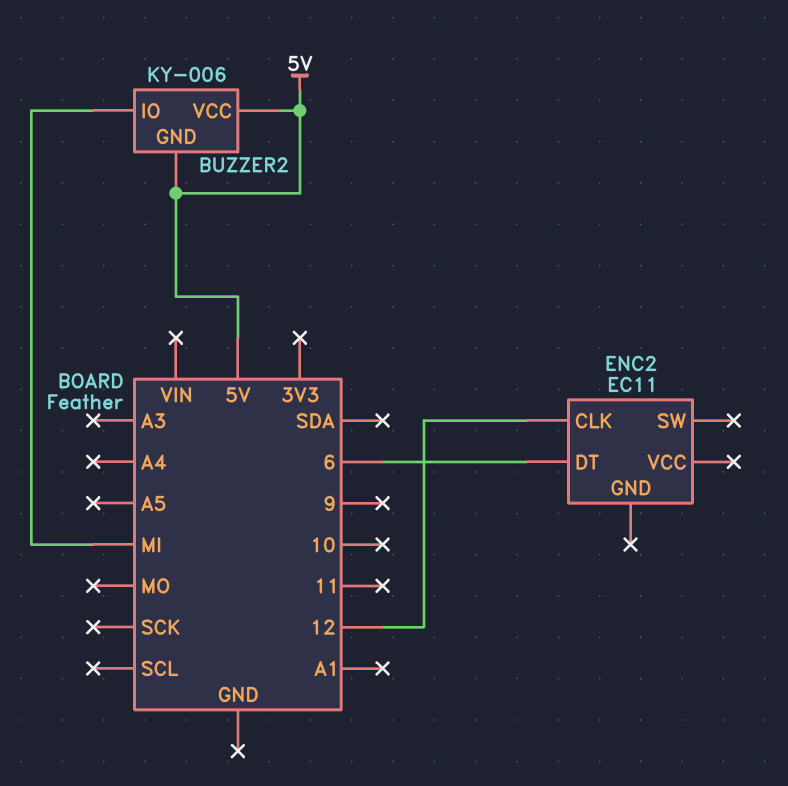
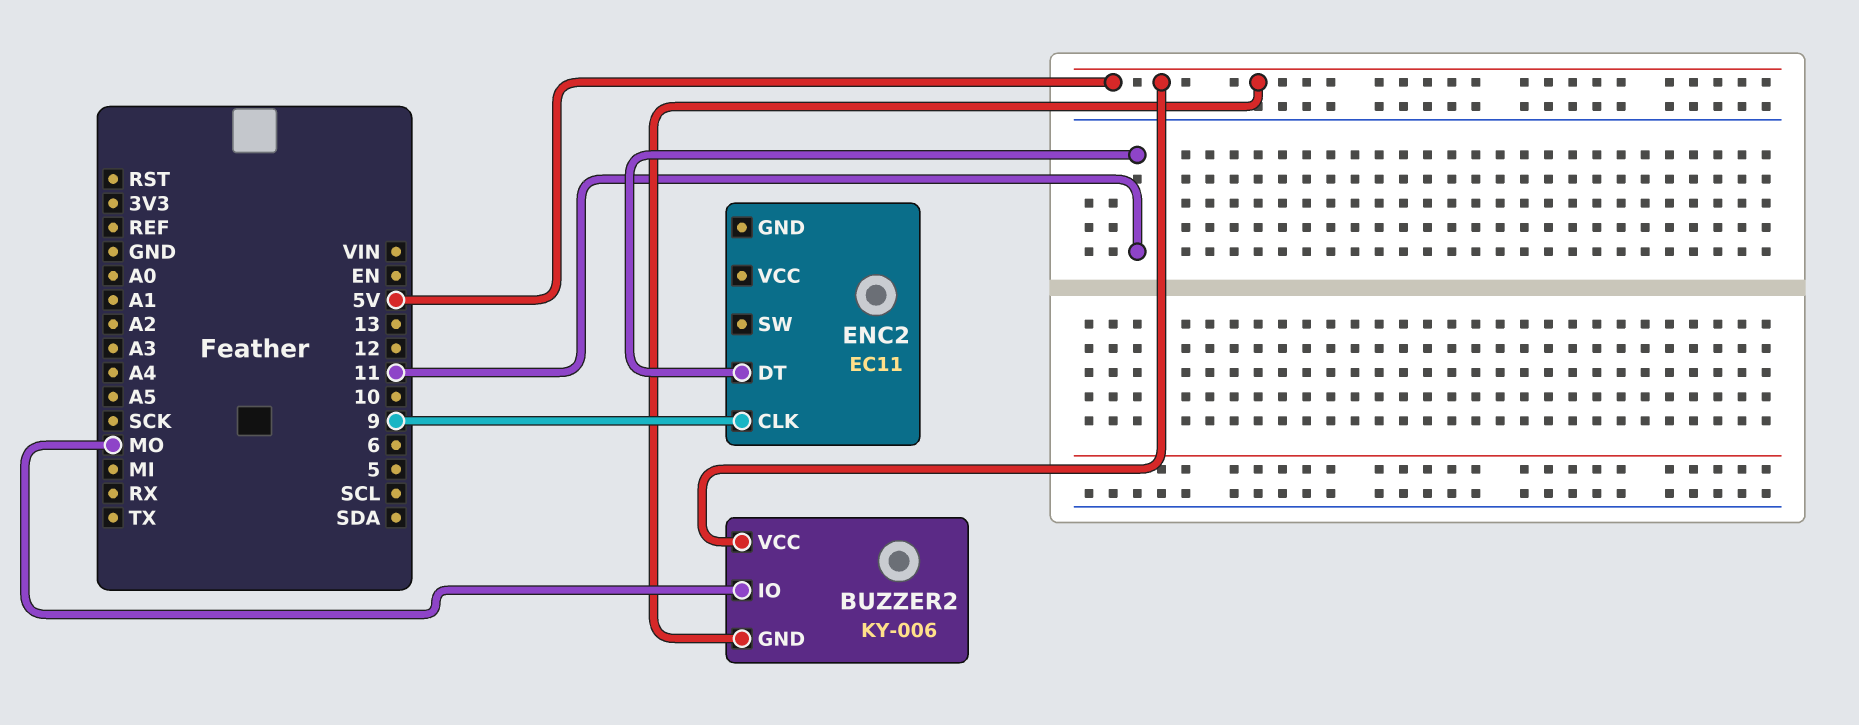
BUZZER2 pin IO: MI -> MO
ENC2 pin CLK: 12 -> 9
ENC2 pin DT: 6 -> 11

